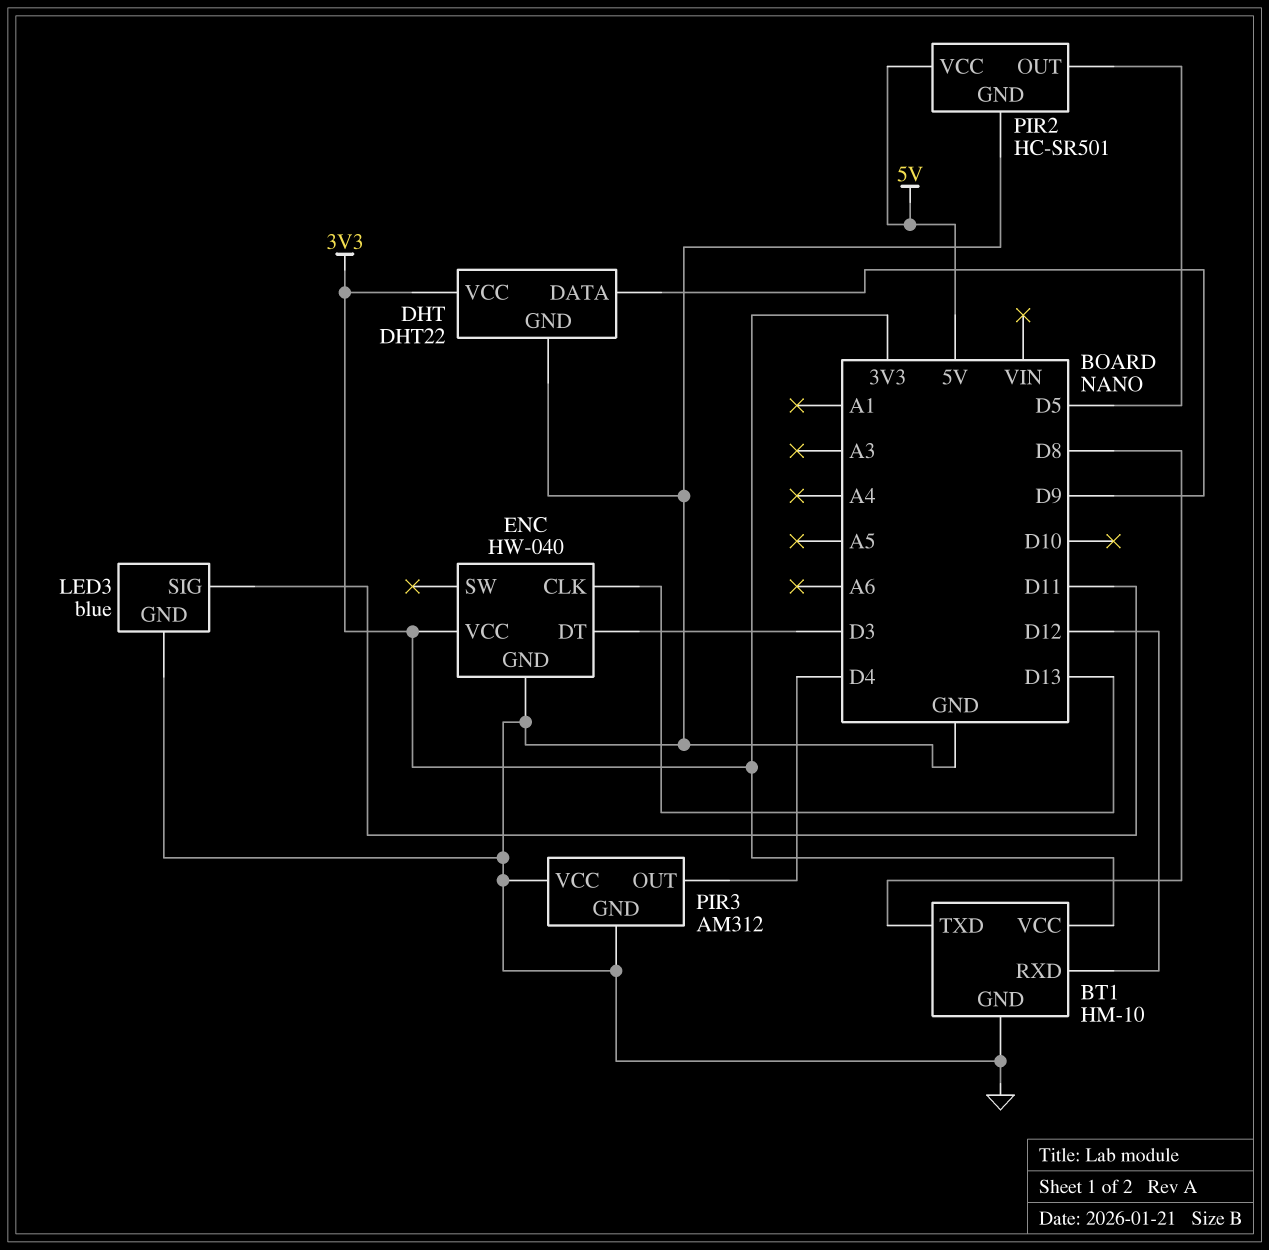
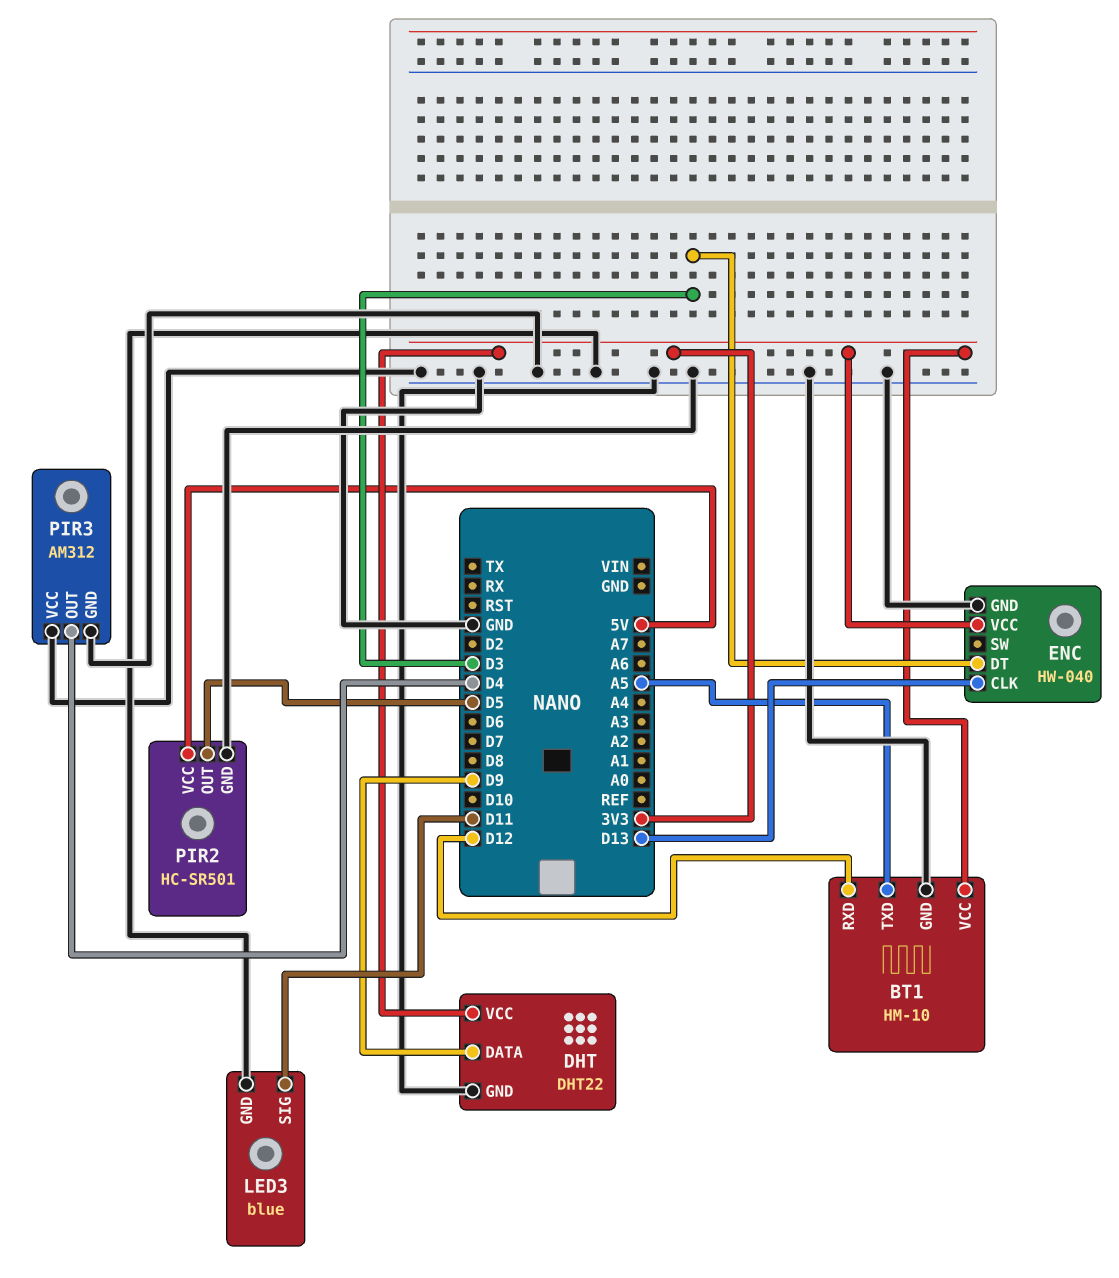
BT1 pin TXD: D8 -> A5

